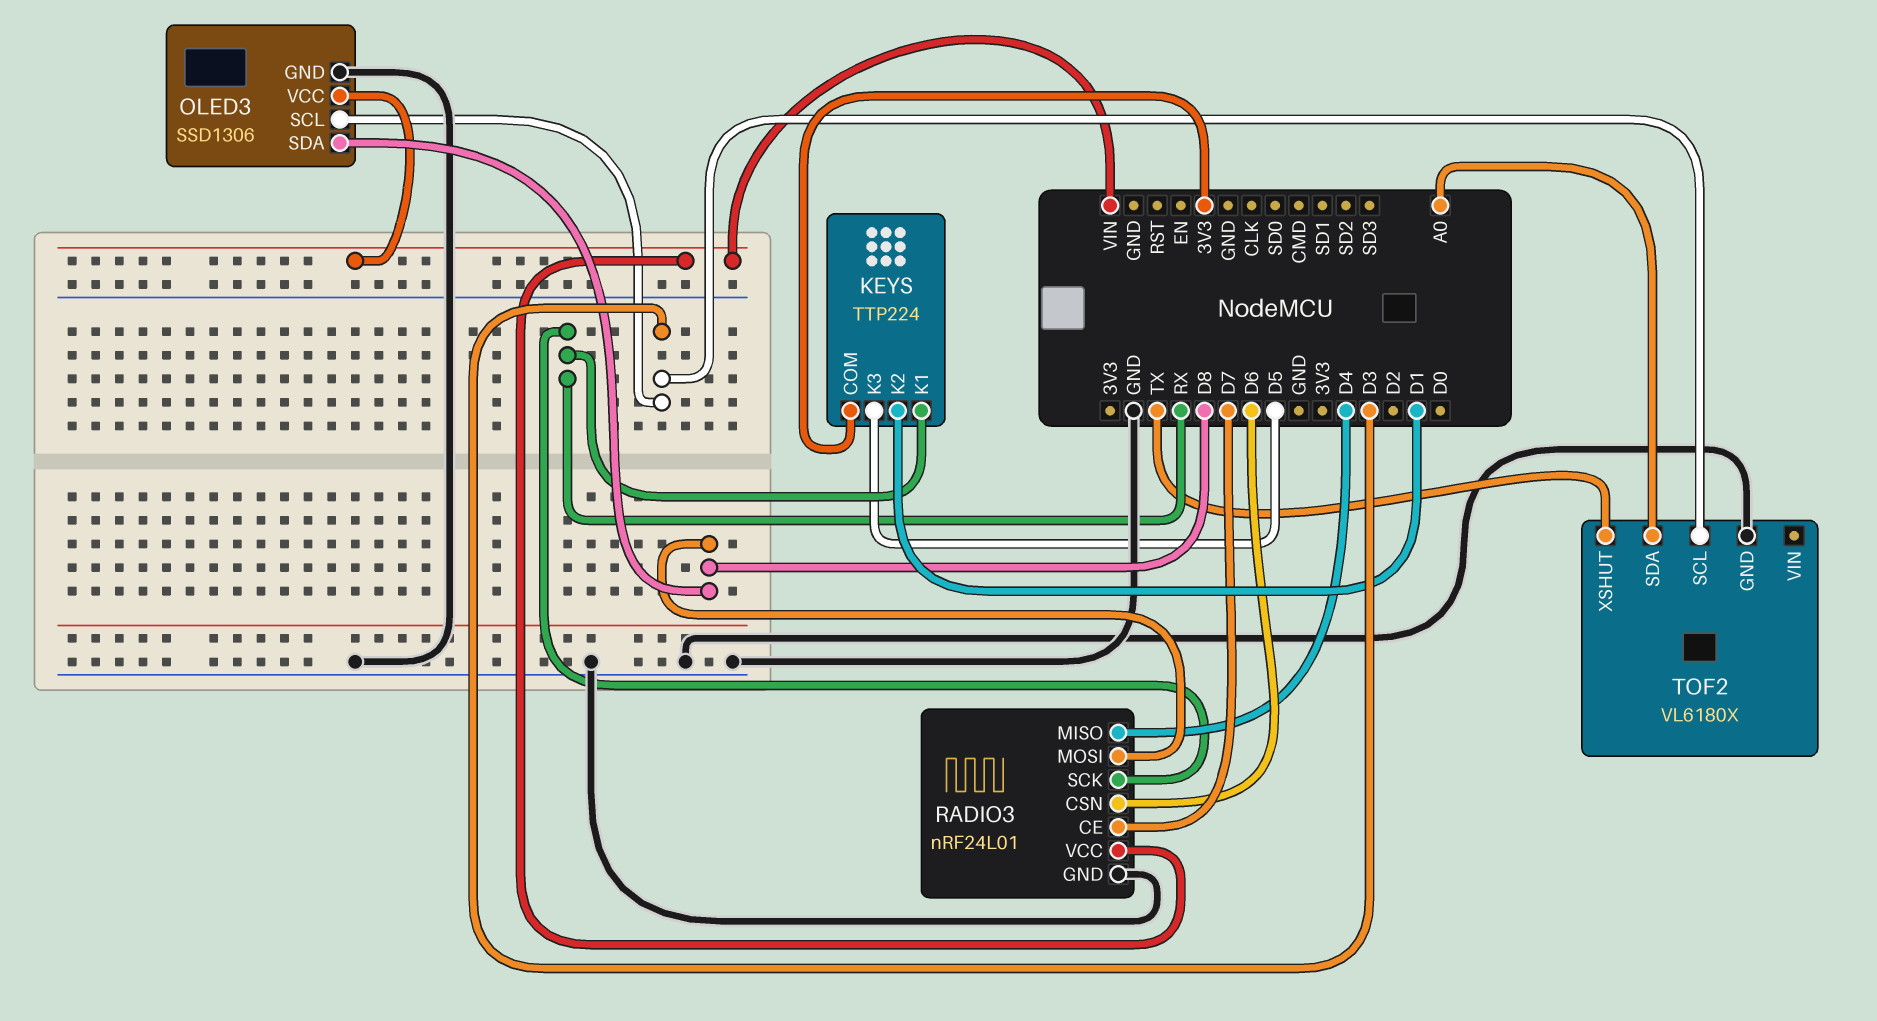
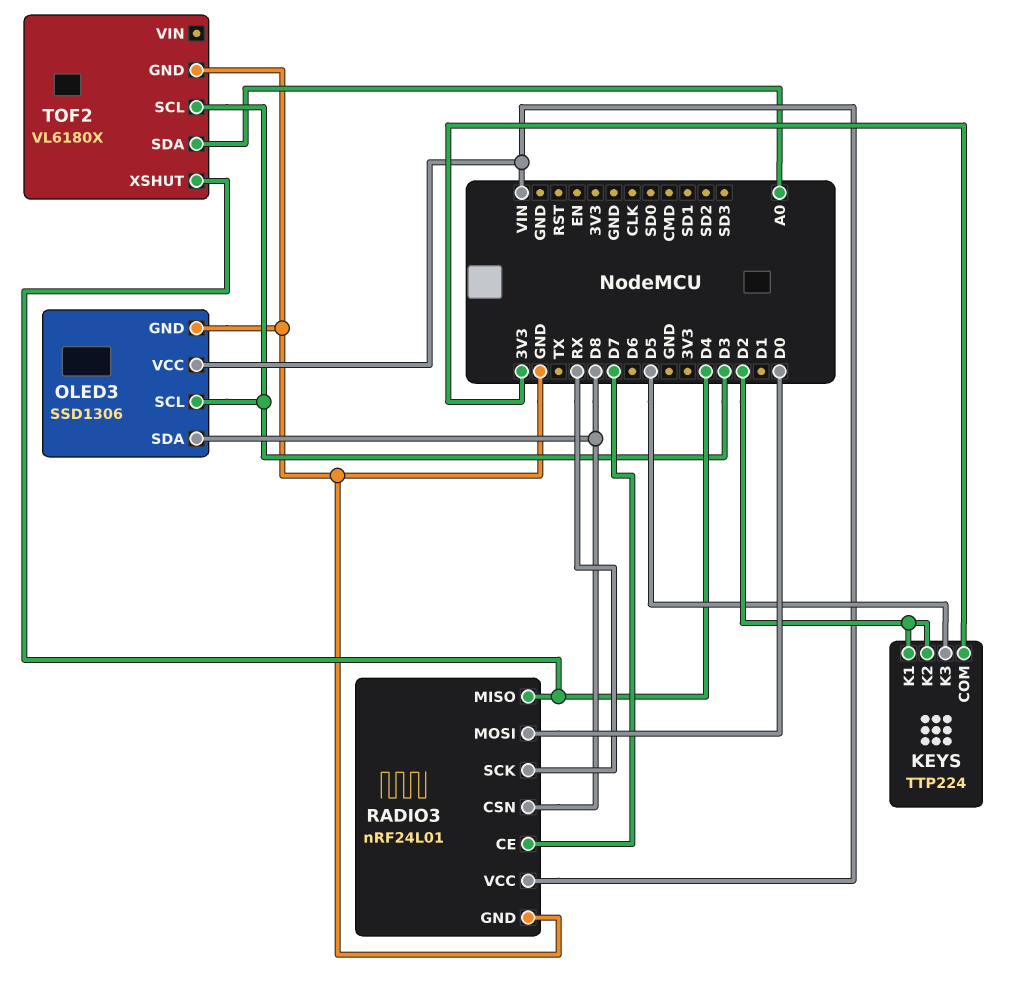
KEYS pin K1: RX -> D2
KEYS pin K2: D1 -> D2
RADIO3 pin CSN: D6 -> D8
RADIO3 pin MOSI: D8 -> D0
TOF2 pin XSHUT: TX -> D4

